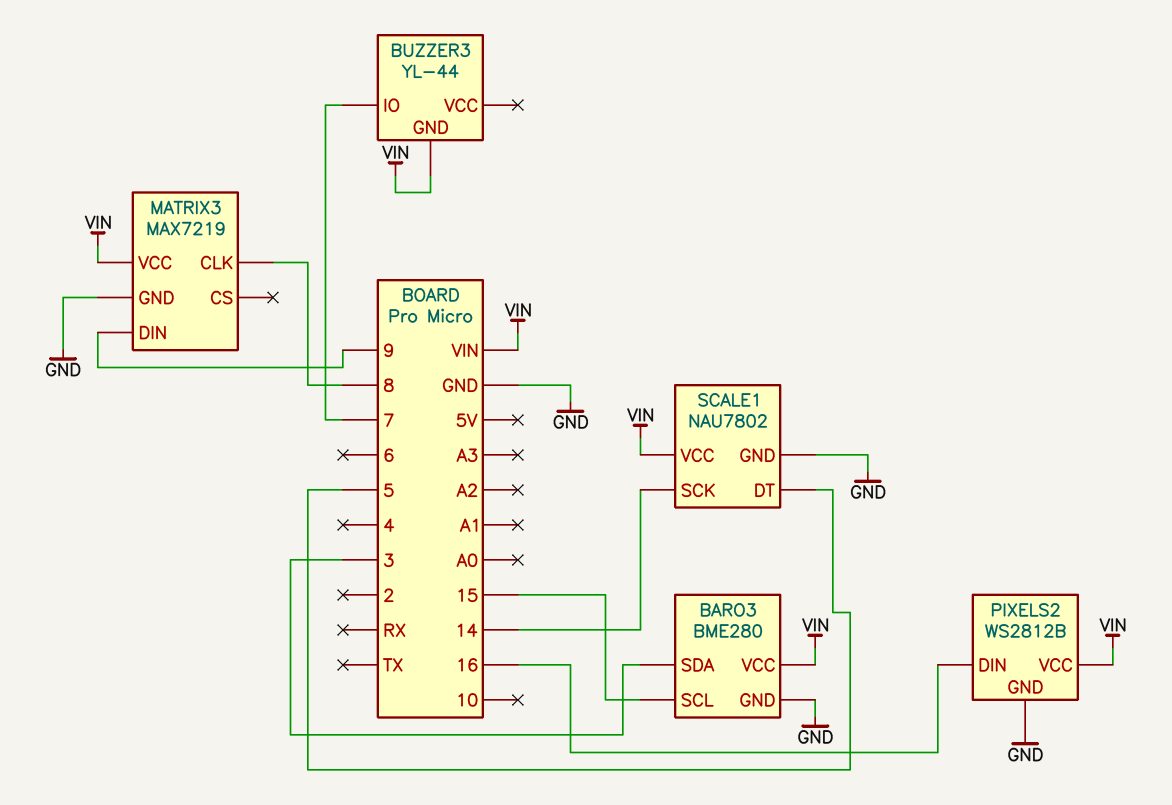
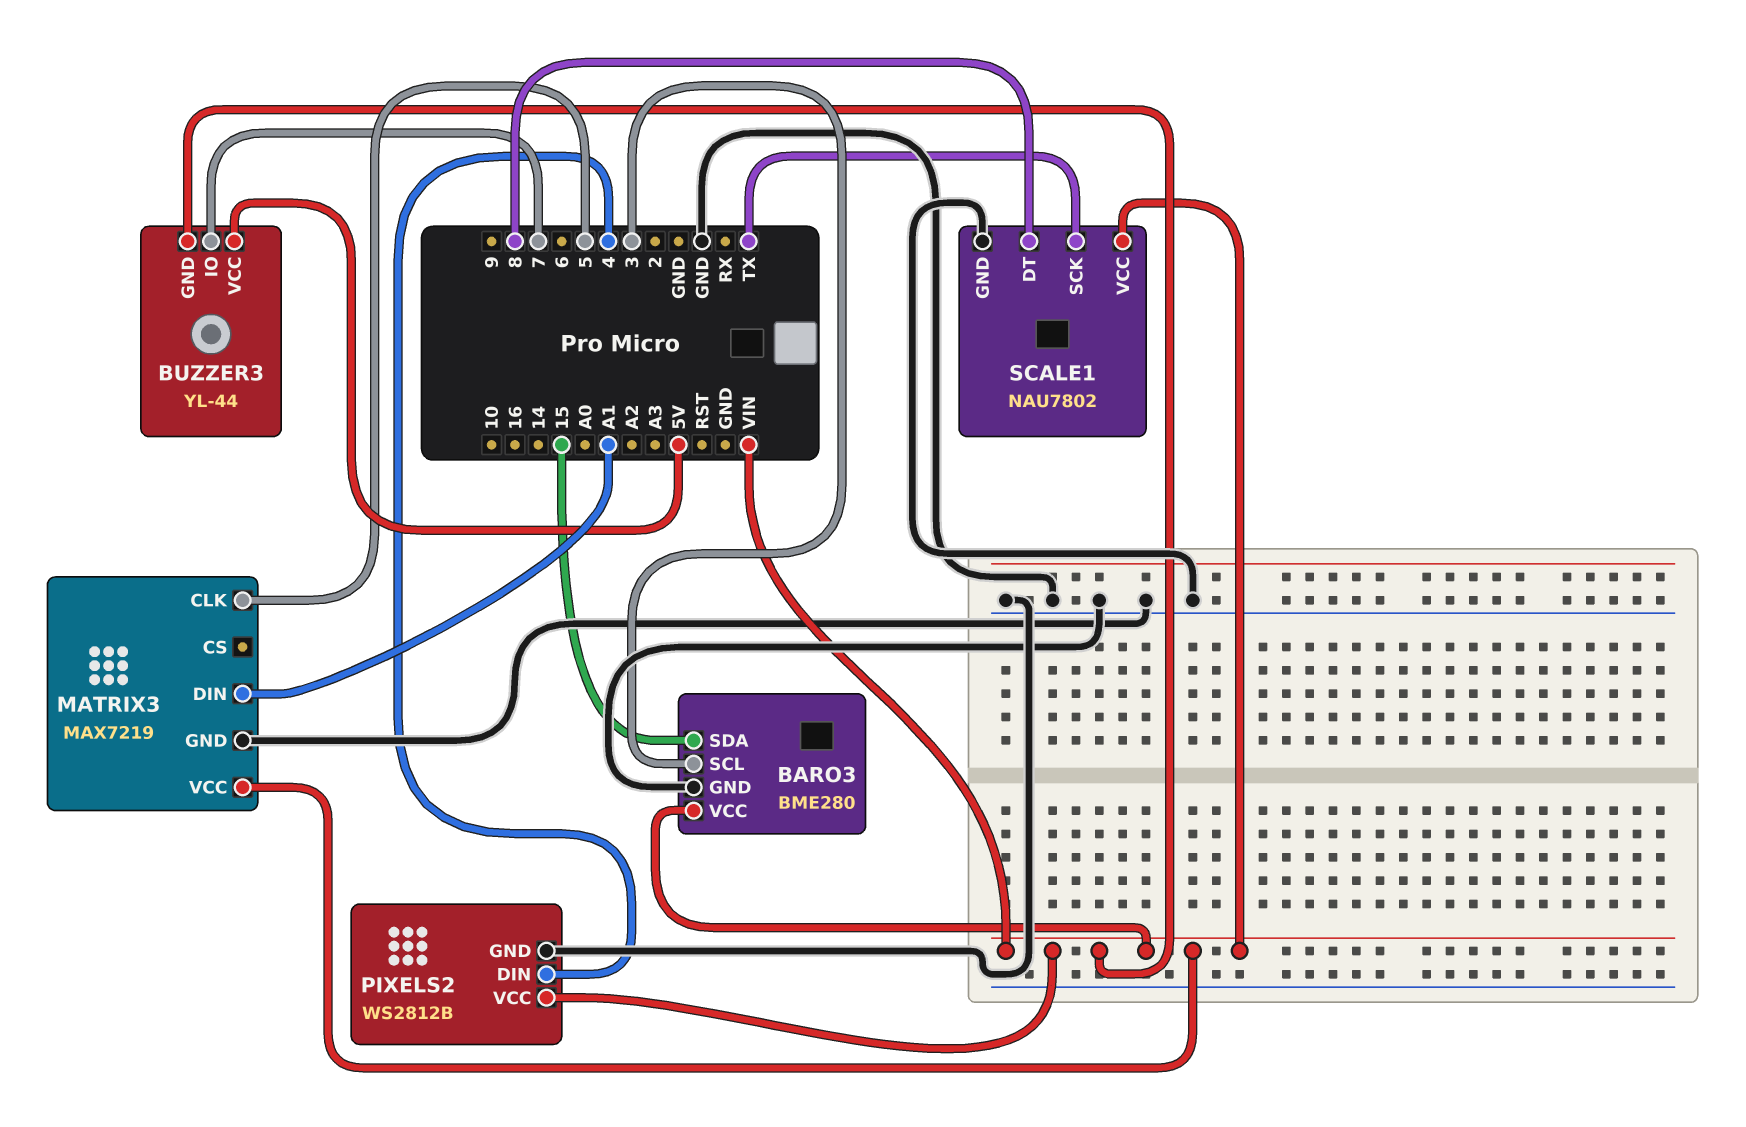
BARO3 pin SCL: 15 -> 3
BARO3 pin SDA: 3 -> 15
BUZZER3 pin VCC: none -> 5V
MATRIX3 pin CLK: 8 -> 5
MATRIX3 pin DIN: 9 -> A1
PIXELS2 pin DIN: 16 -> 4
SCALE1 pin DT: 5 -> 8
SCALE1 pin SCK: 14 -> TX

